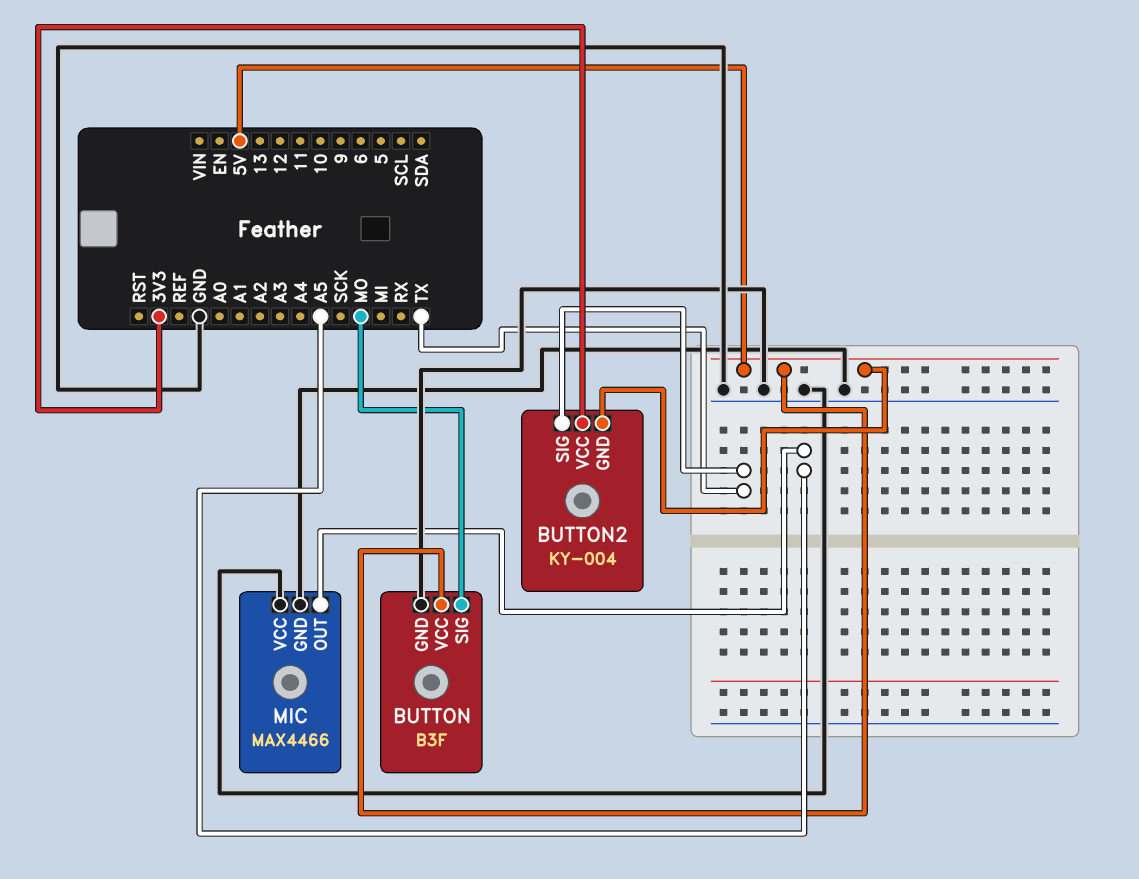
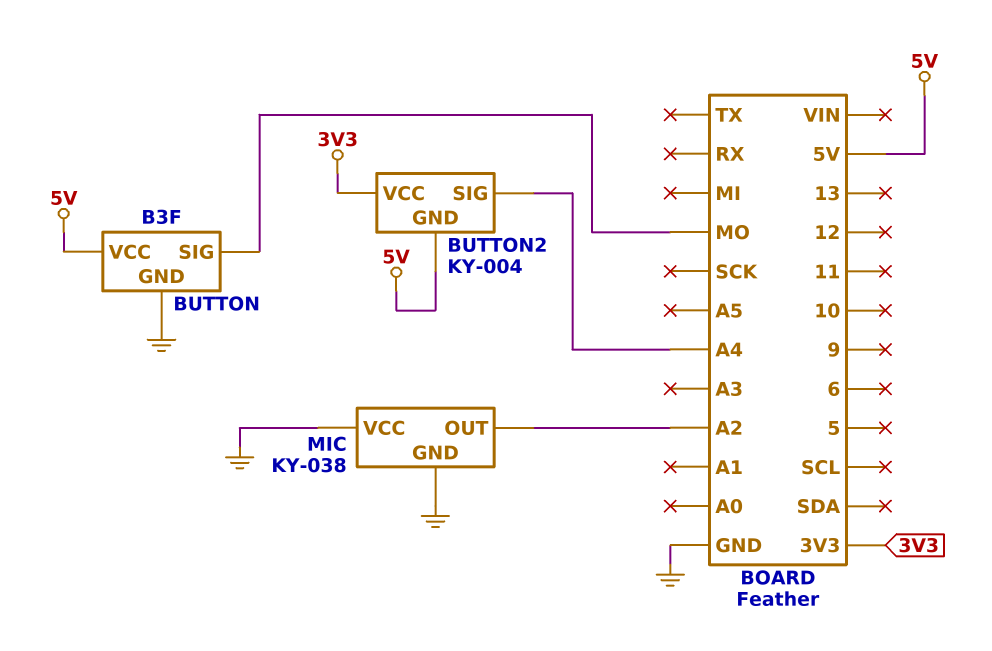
BUTTON2 pin SIG: TX -> A4
MIC: MAX4466 -> KY-038
MIC pin OUT: A5 -> A2

